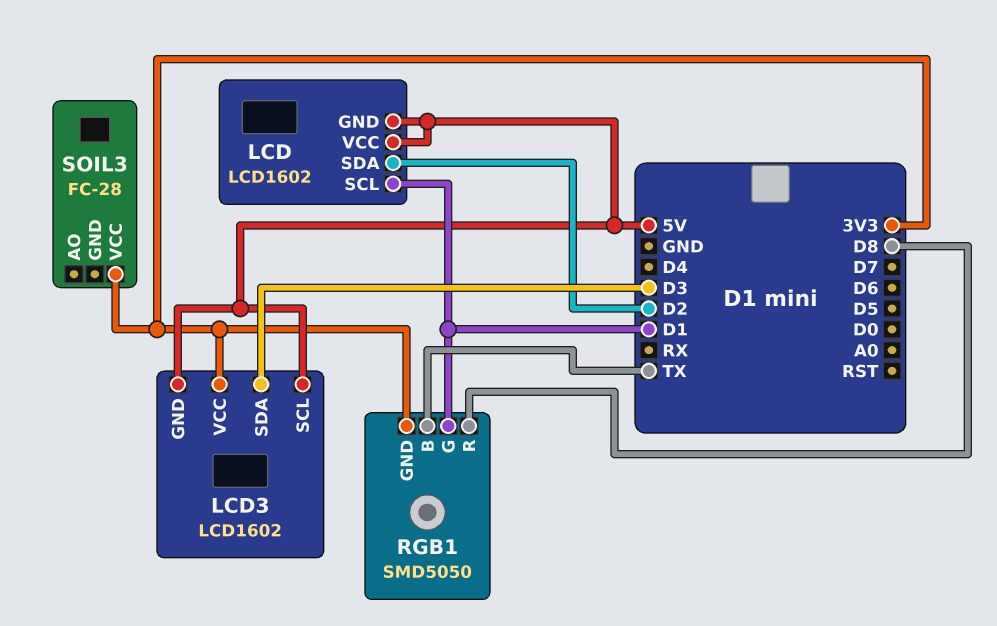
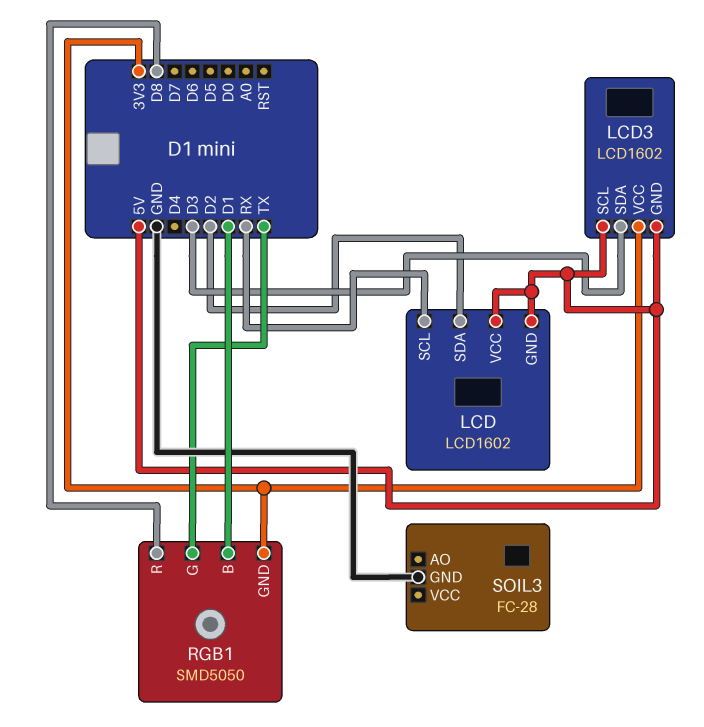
LCD pin SCL: D1 -> RX
RGB1 pin B: TX -> D1
RGB1 pin G: D1 -> TX
SOIL3 pin GND: none -> GND
SOIL3 pin VCC: 3V3 -> none

